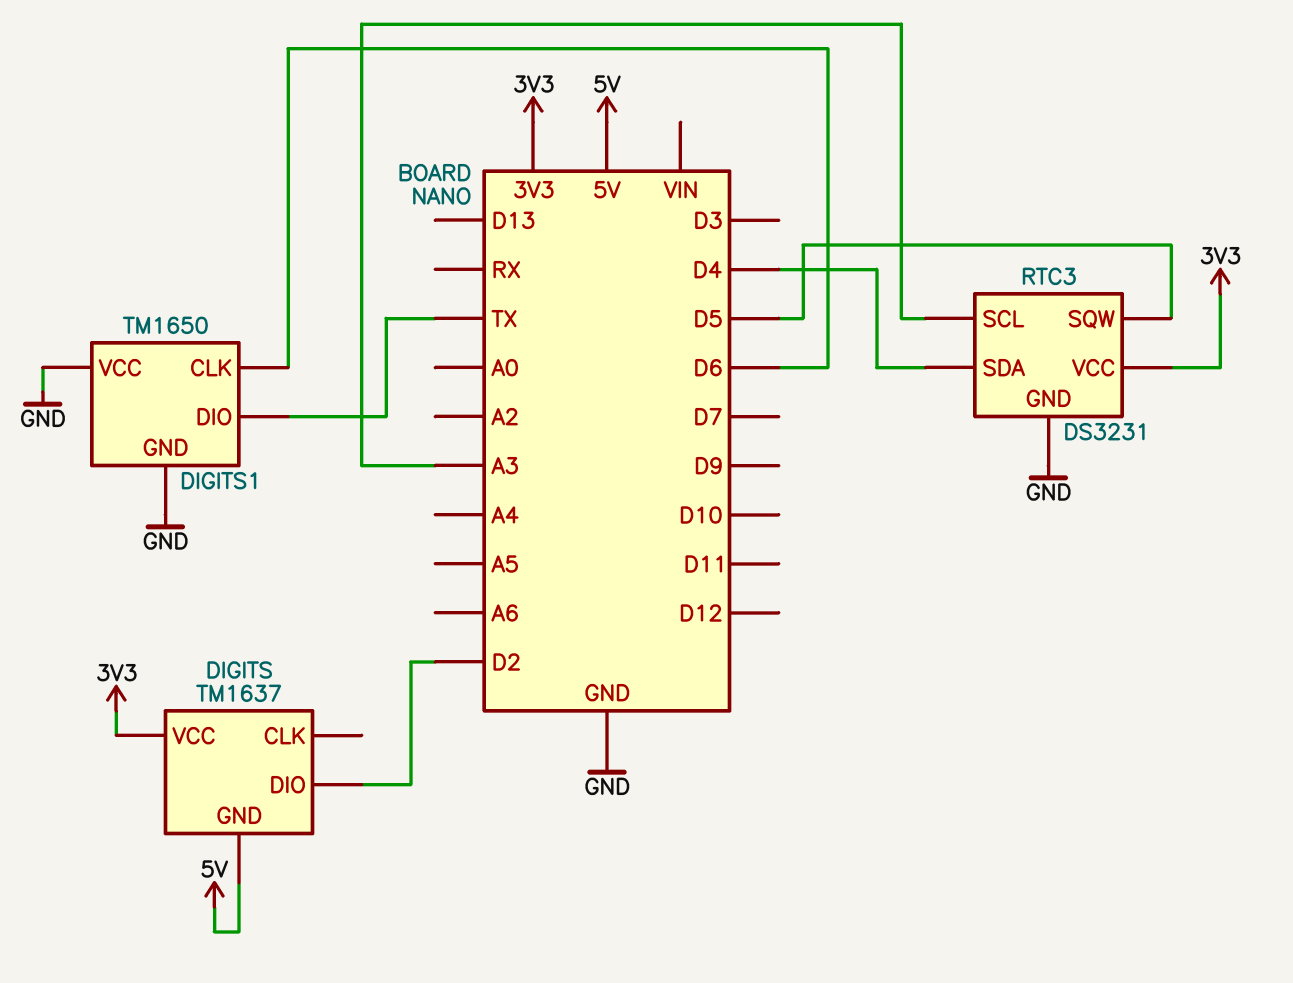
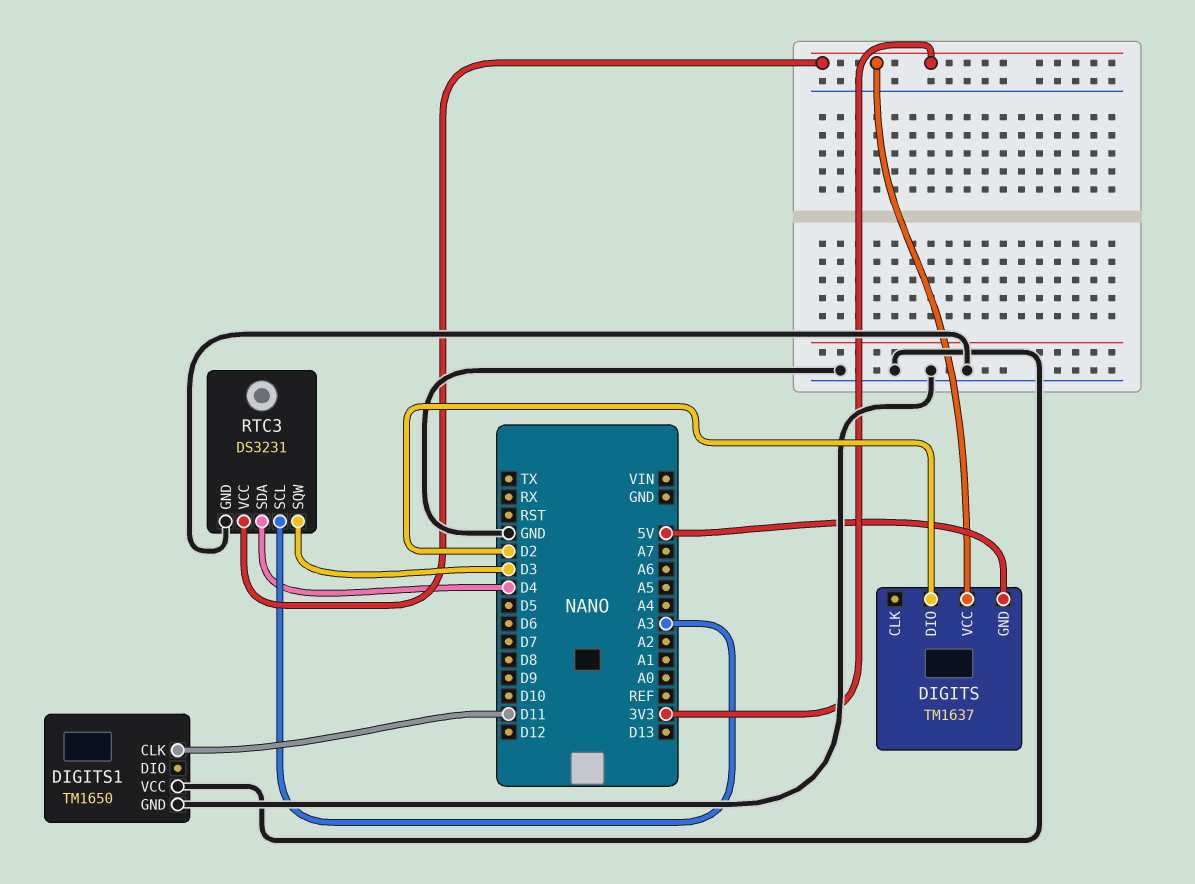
DIGITS1 pin CLK: D6 -> D11
DIGITS1 pin DIO: TX -> none
RTC3 pin SQW: D5 -> D3

